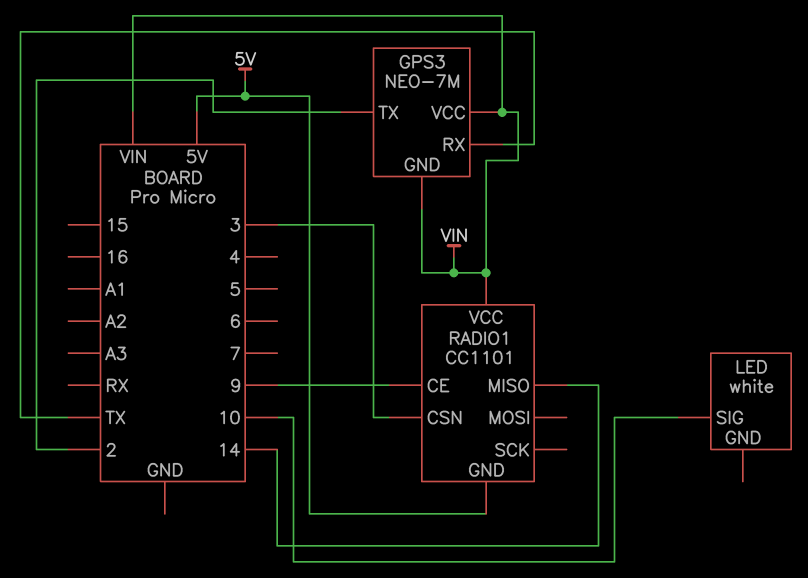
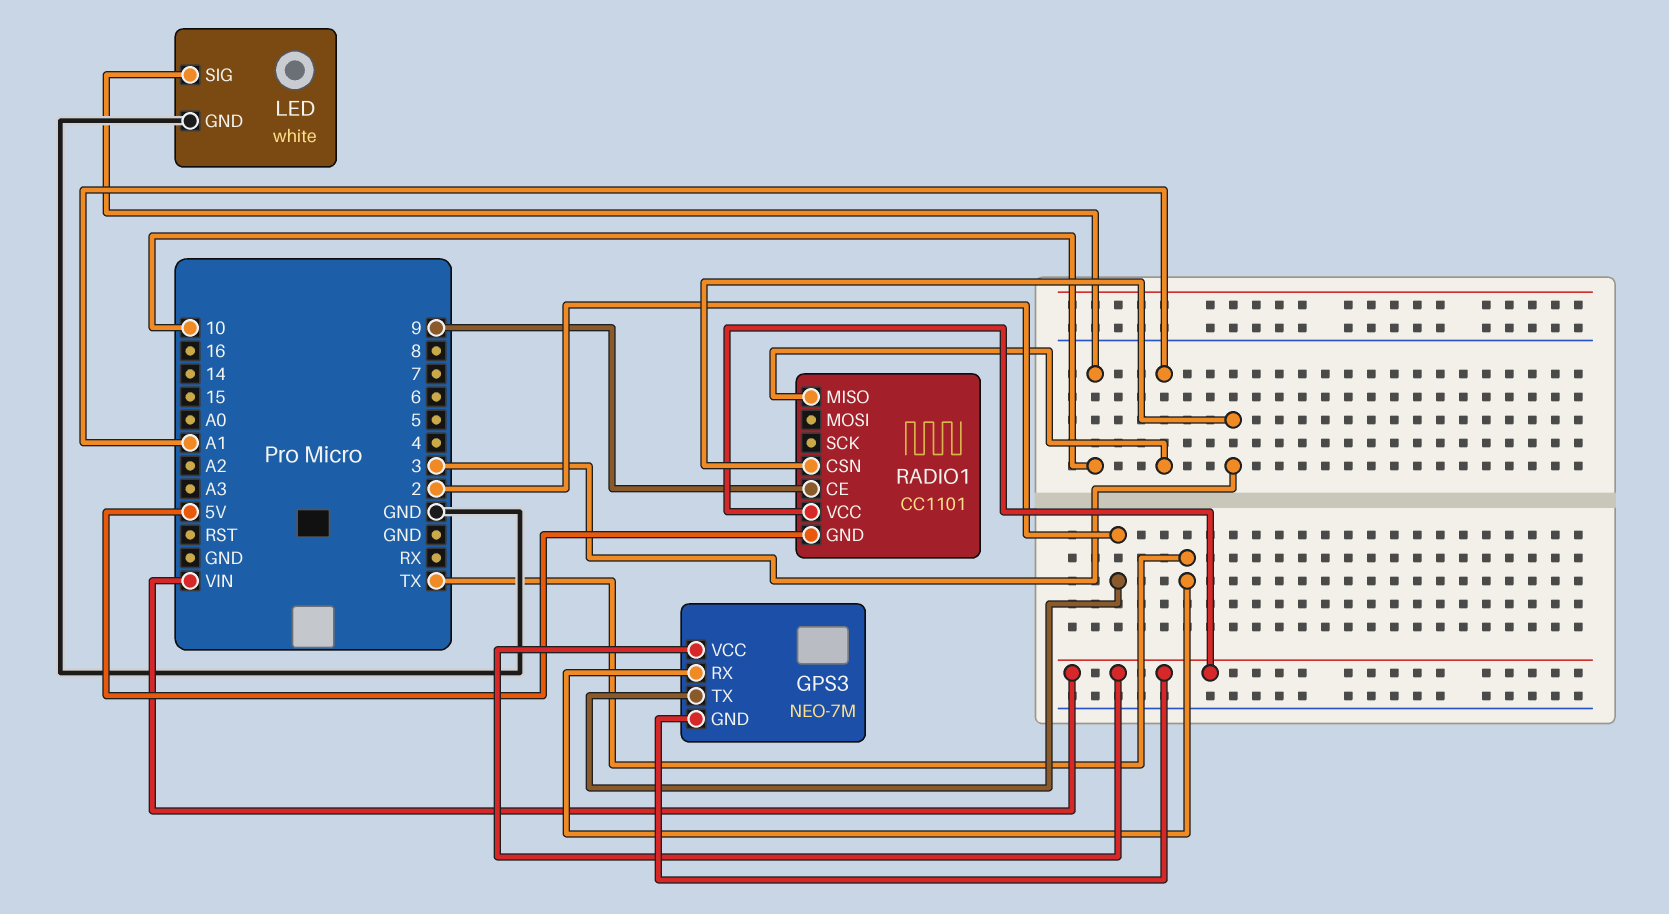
LED pin GND: none -> GND
RADIO1 pin MISO: 14 -> A1

